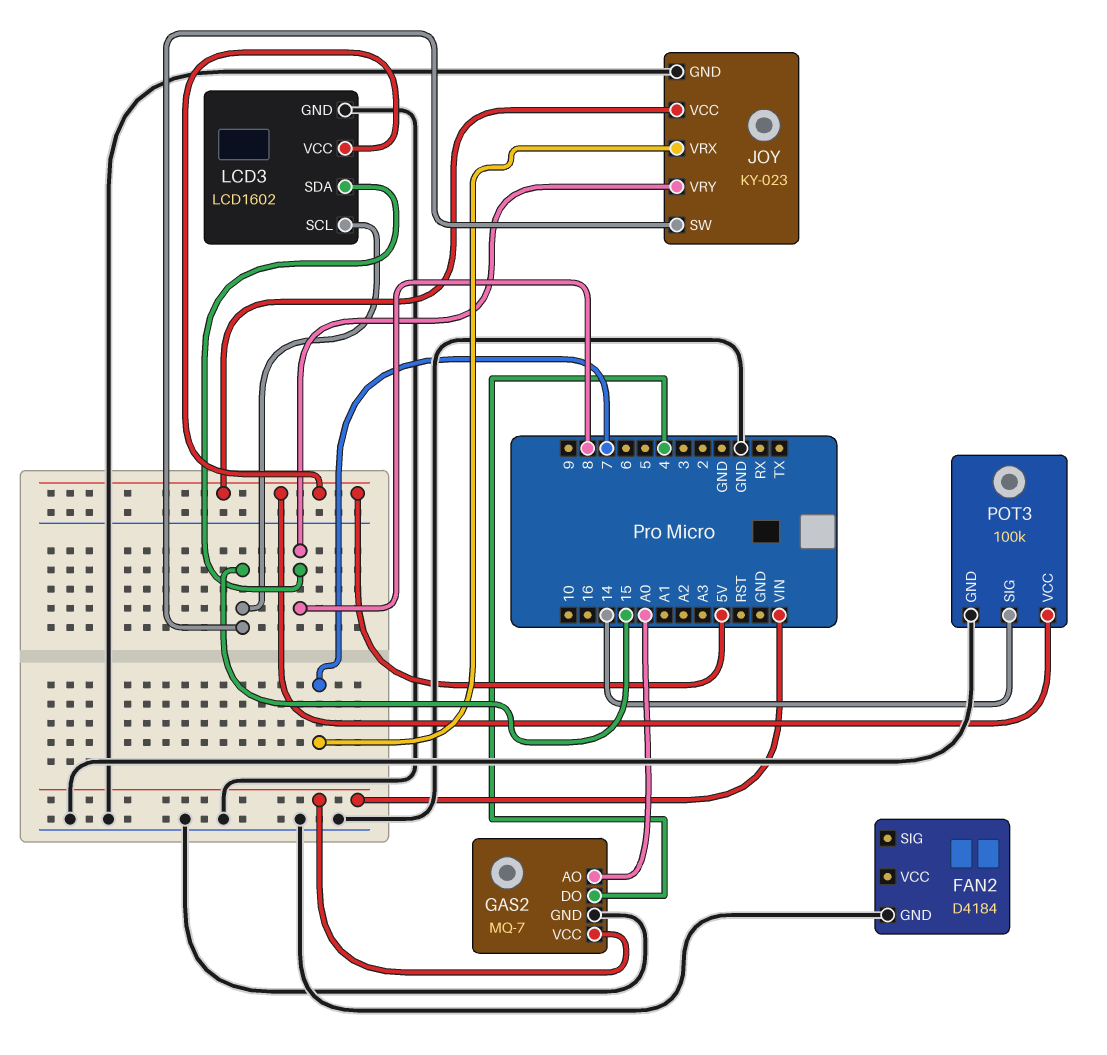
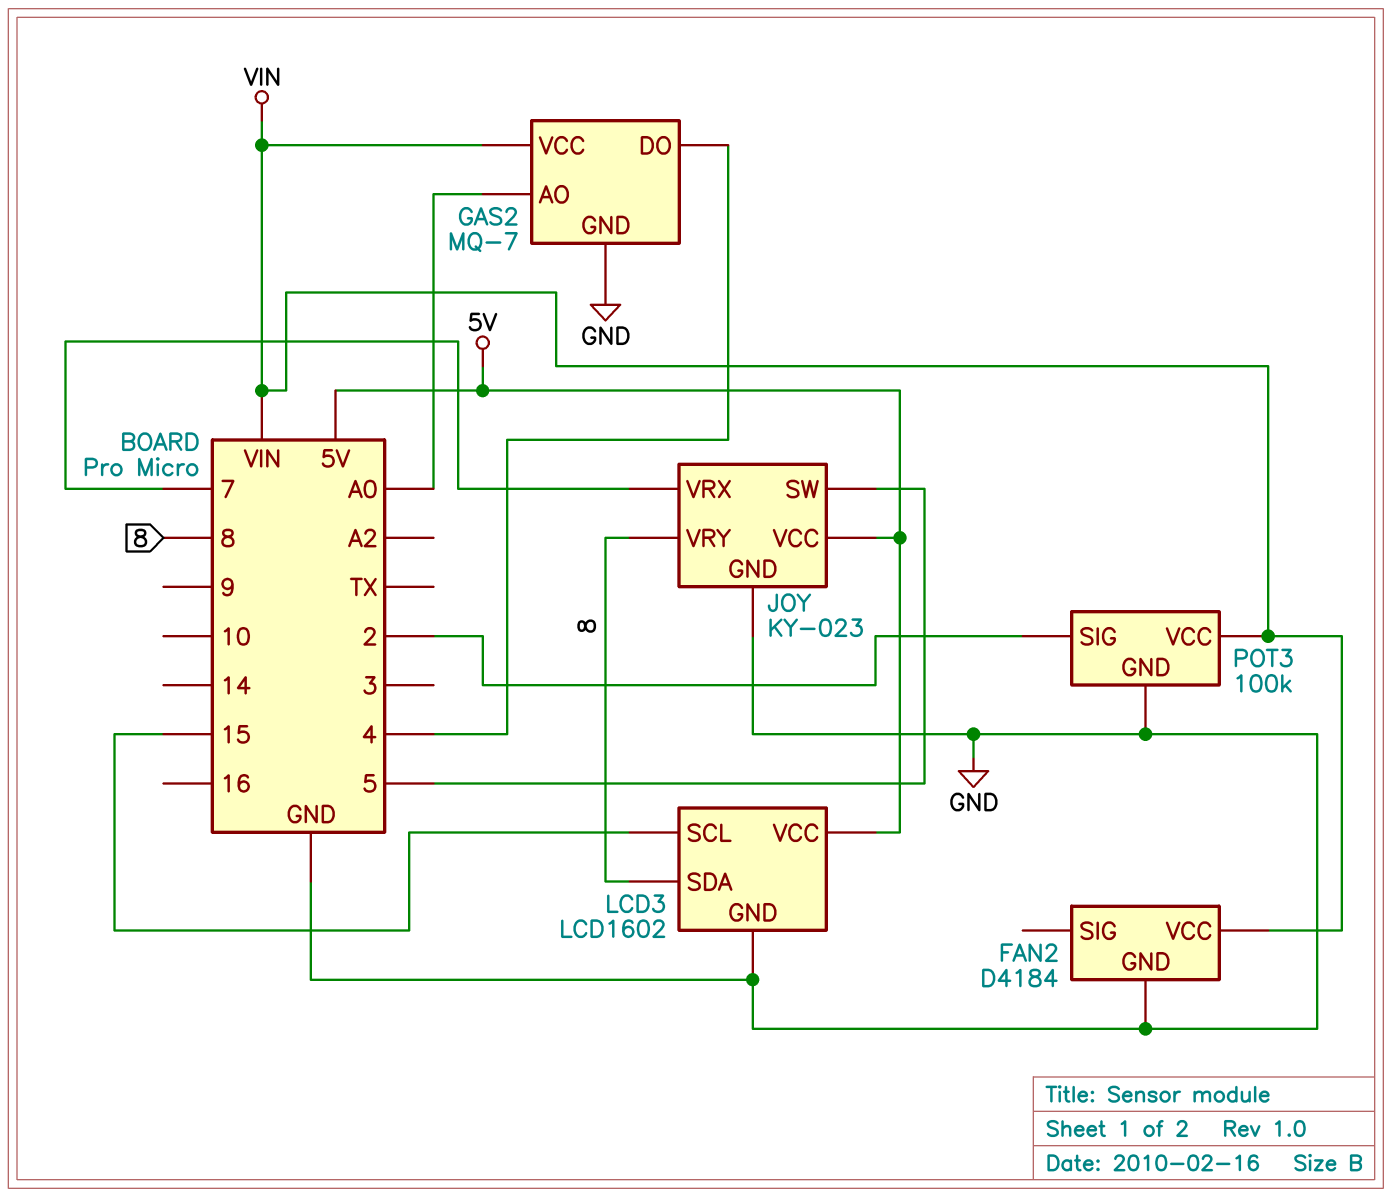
FAN2 pin VCC: none -> VIN
JOY pin SW: 15 -> 5
POT3 pin SIG: 14 -> 2
POT3 pin VCC: 5V -> VIN

